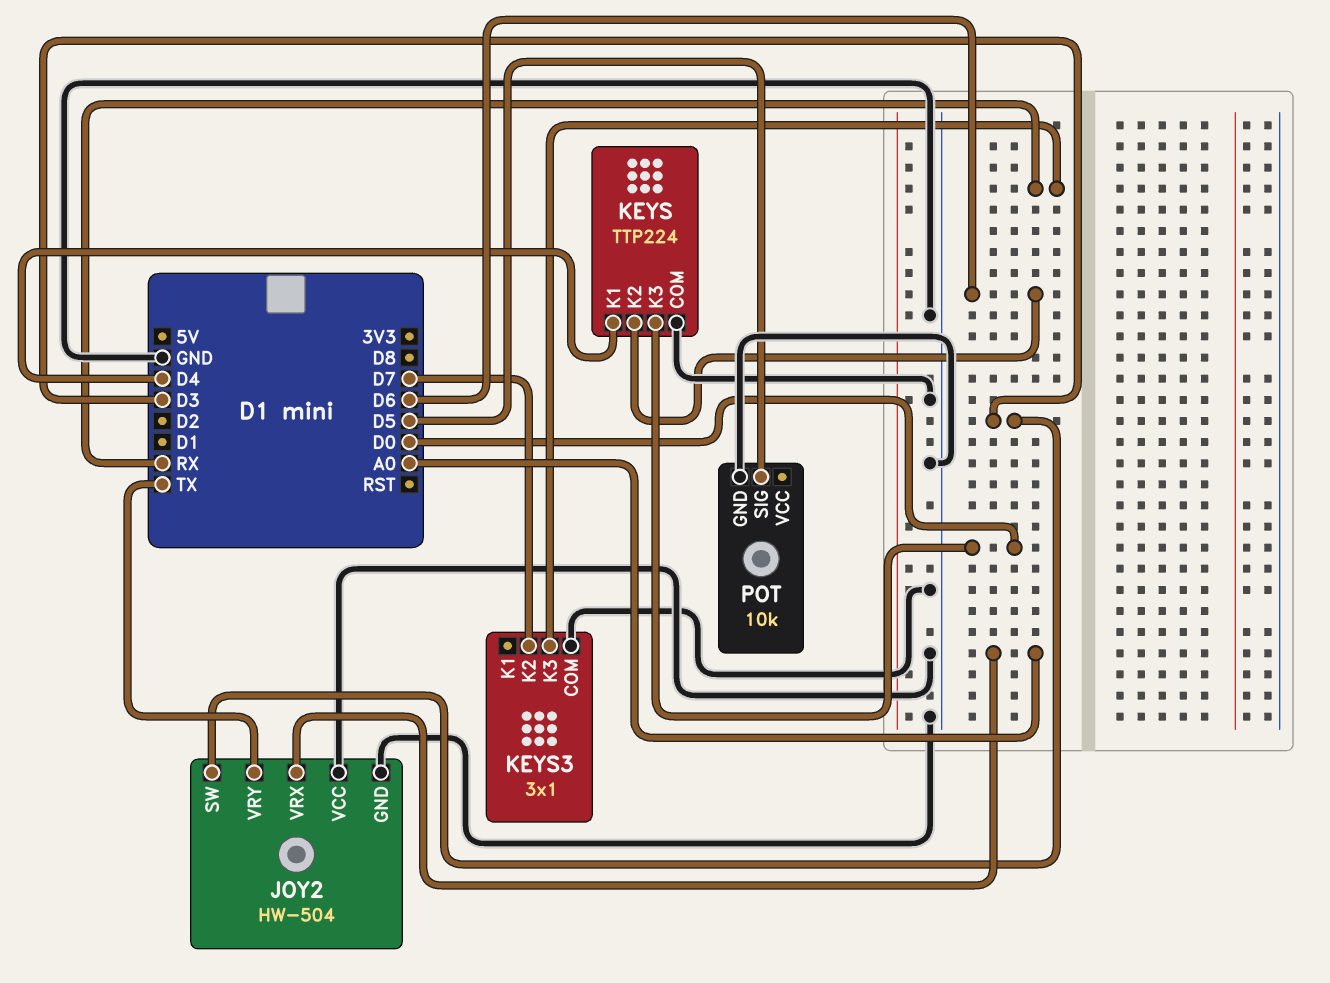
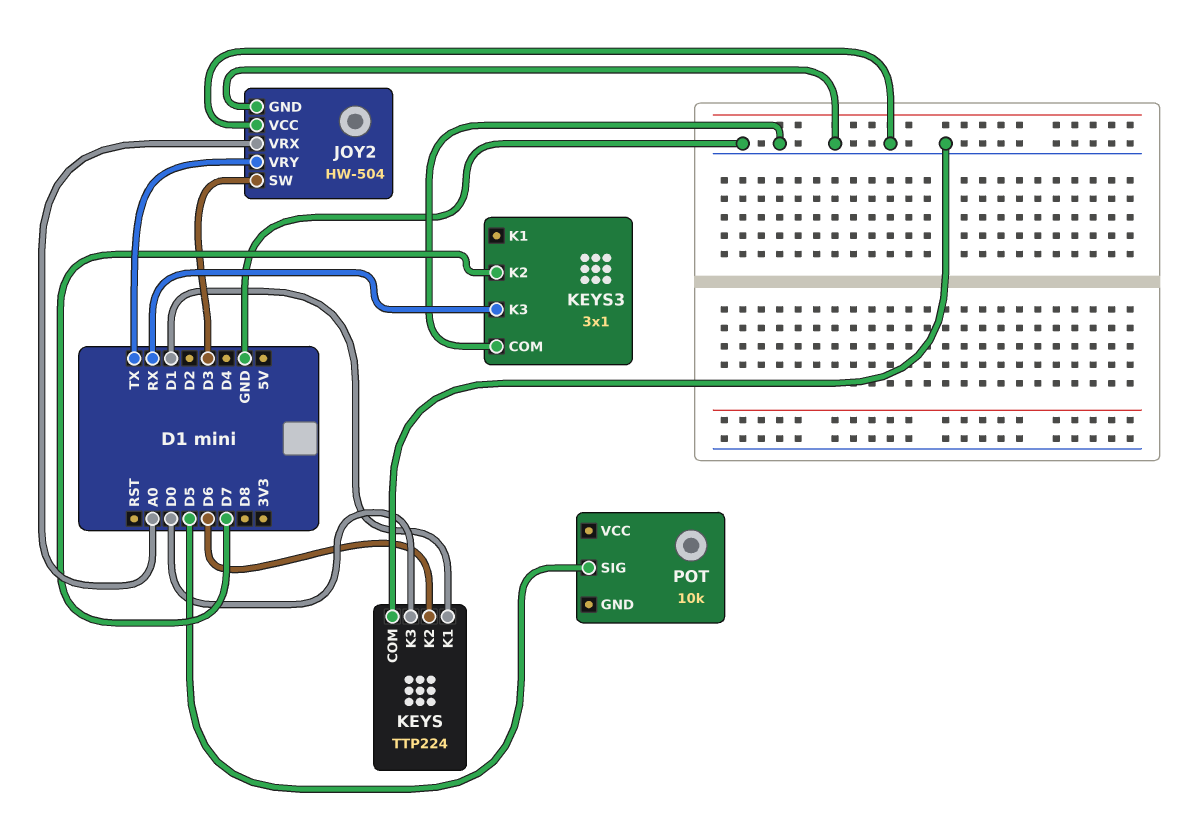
KEYS pin K1: D4 -> D1
POT pin GND: GND -> none

